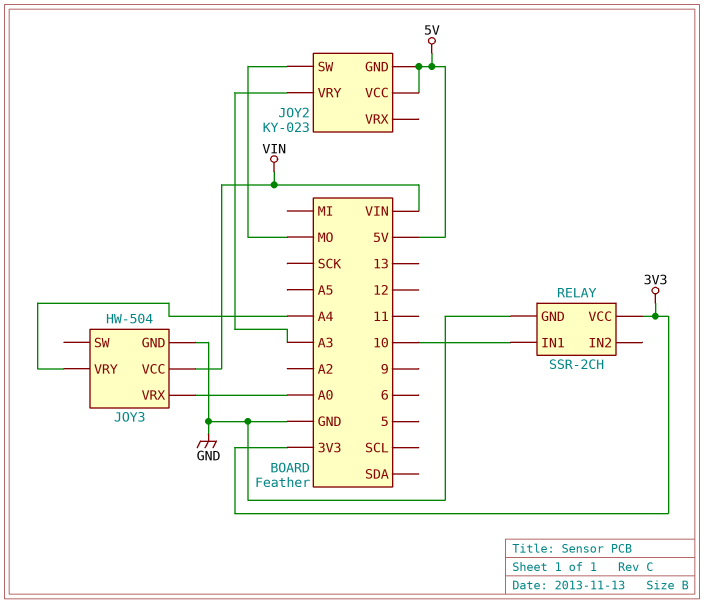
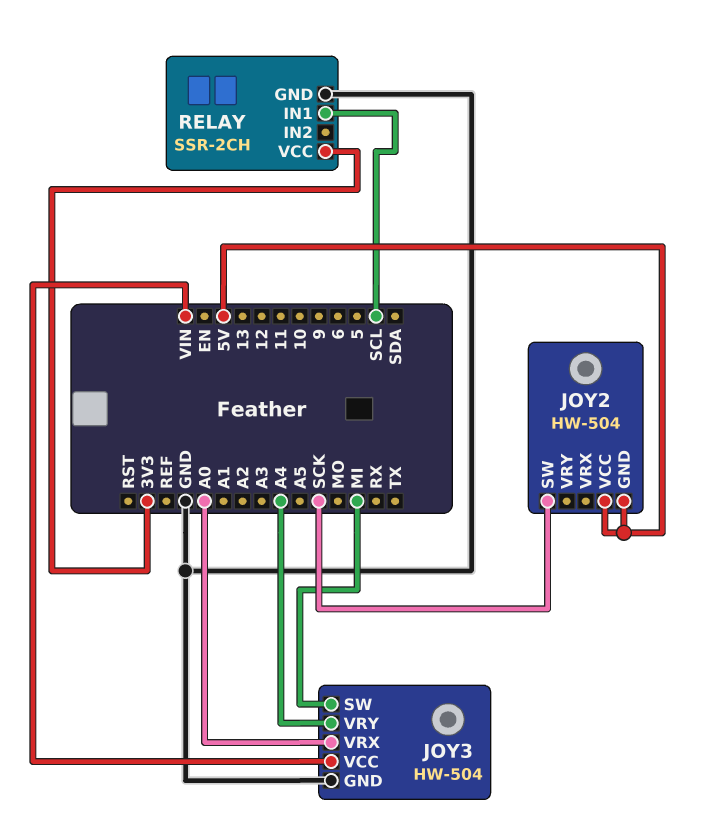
JOY2: KY-023 -> HW-504
JOY2 pin SW: MO -> SCK
JOY2 pin VRY: A3 -> none
JOY3 pin SW: none -> MI
RELAY pin IN1: 10 -> SCL

